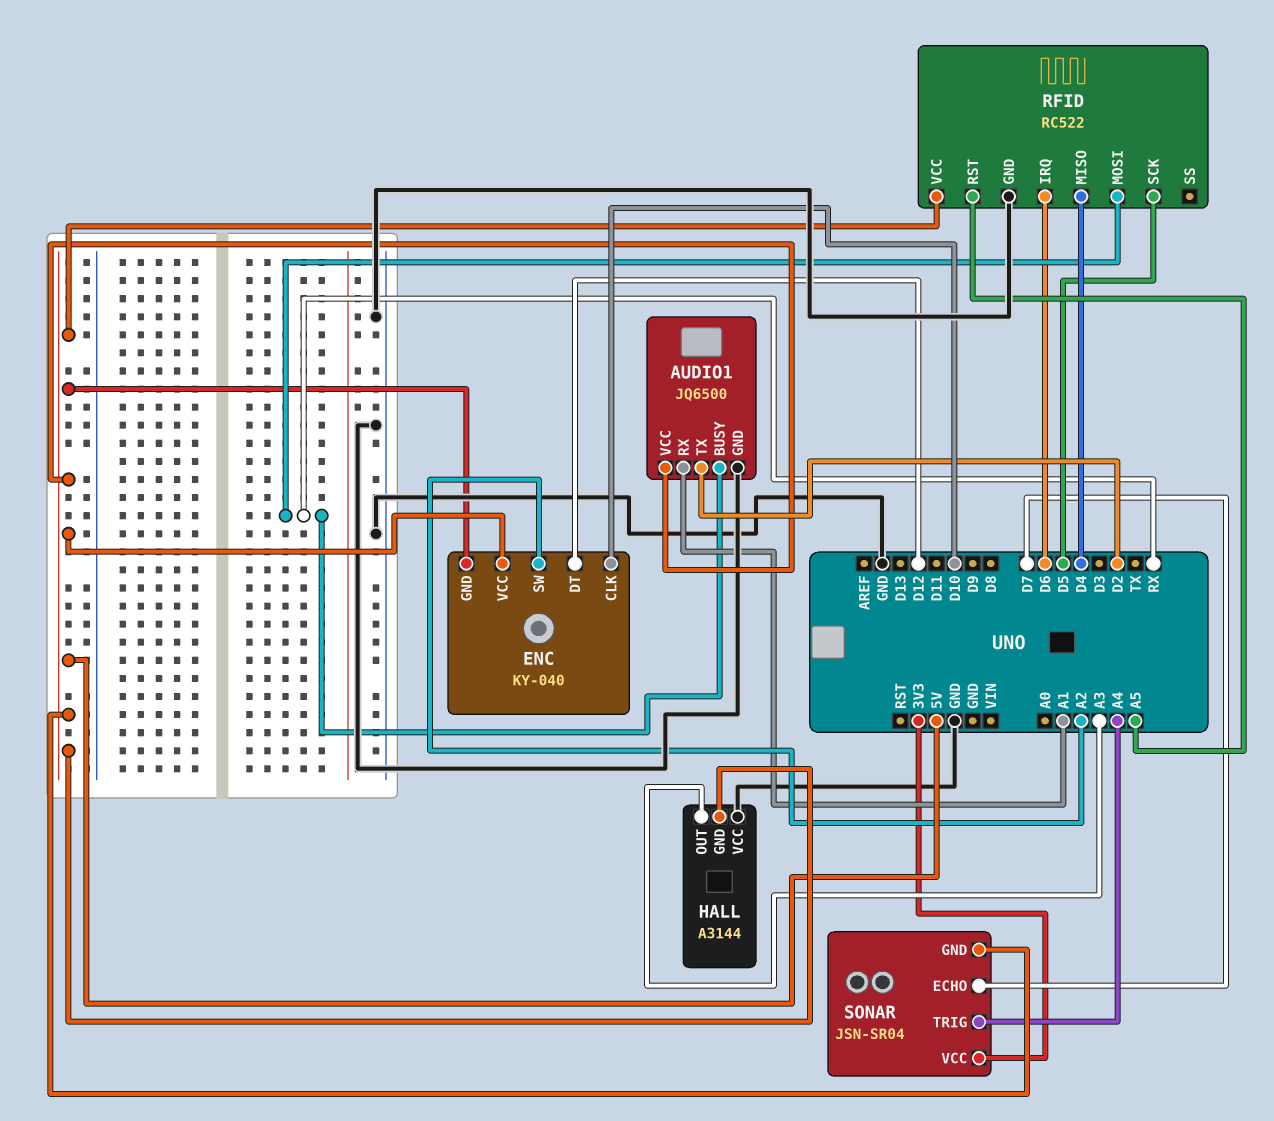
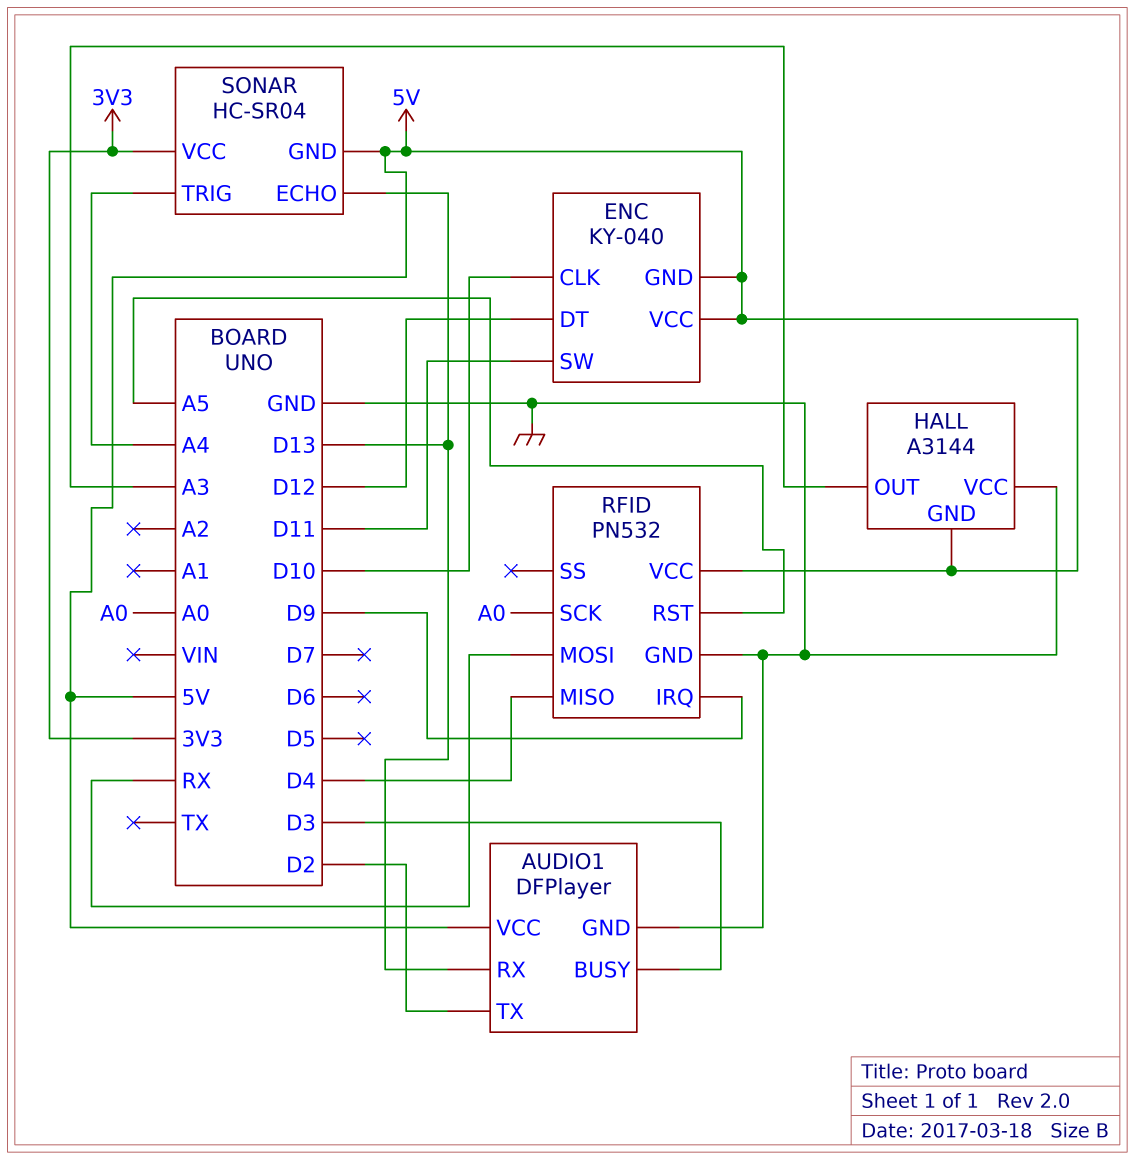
AUDIO1: JQ6500 -> DFPlayer
AUDIO1 pin BUSY: RX -> D3
AUDIO1 pin RX: A1 -> D13
ENC pin SW: A2 -> D11
RFID: RC522 -> PN532
RFID pin IRQ: D6 -> D9
RFID pin SCK: D5 -> A0
SONAR: JSN-SR04 -> HC-SR04
SONAR pin ECHO: D7 -> D13

